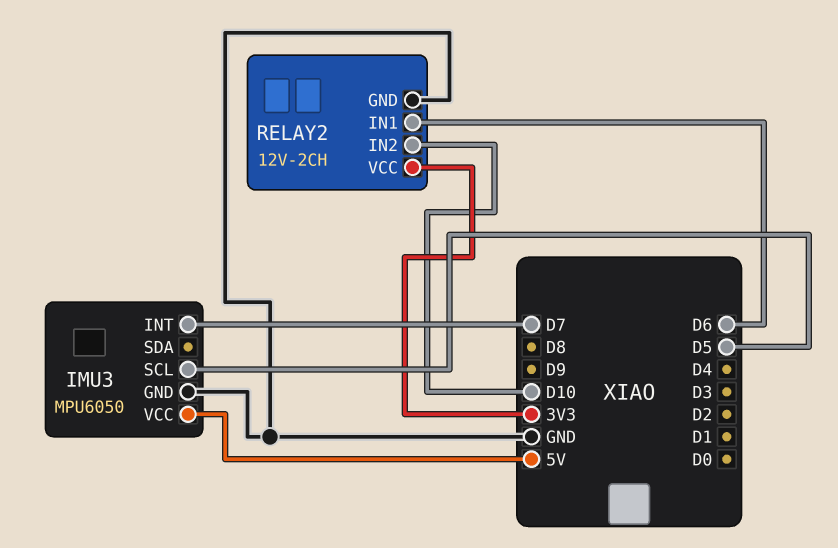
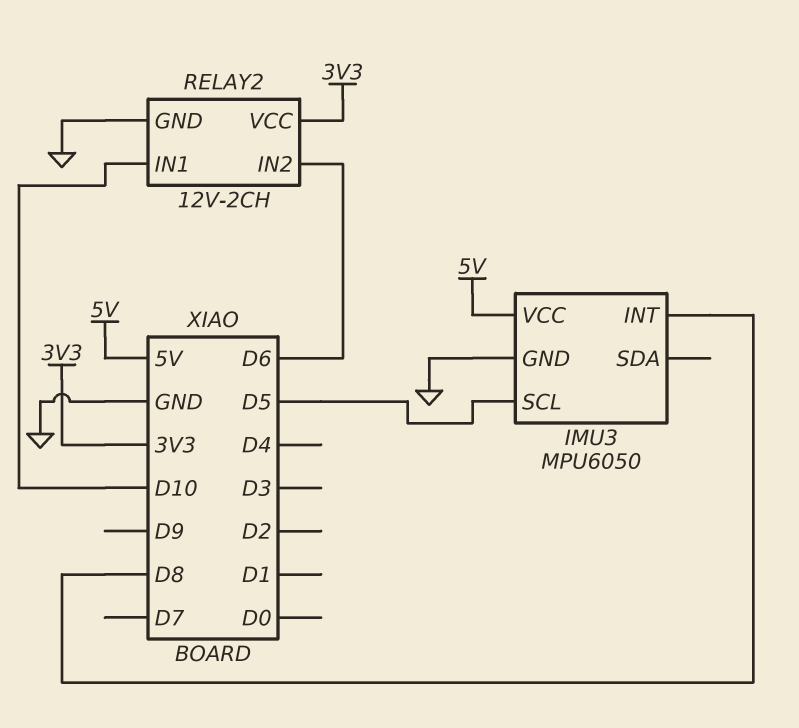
IMU3 pin INT: D7 -> D8
RELAY2 pin IN1: D6 -> D10
RELAY2 pin IN2: D10 -> D6

